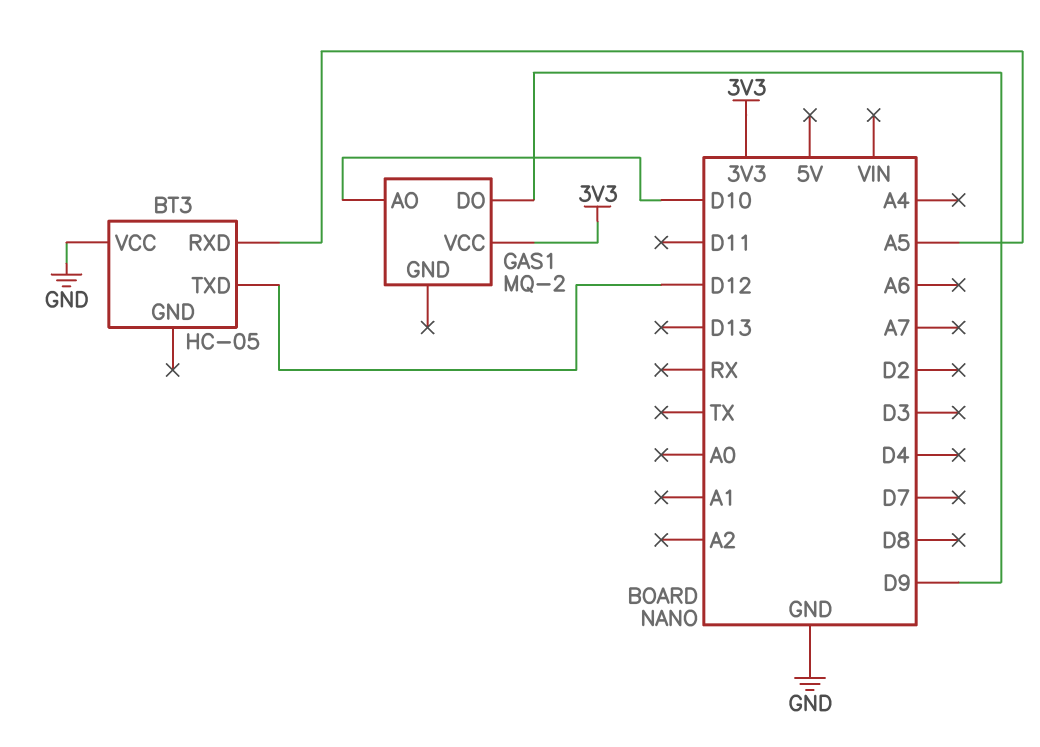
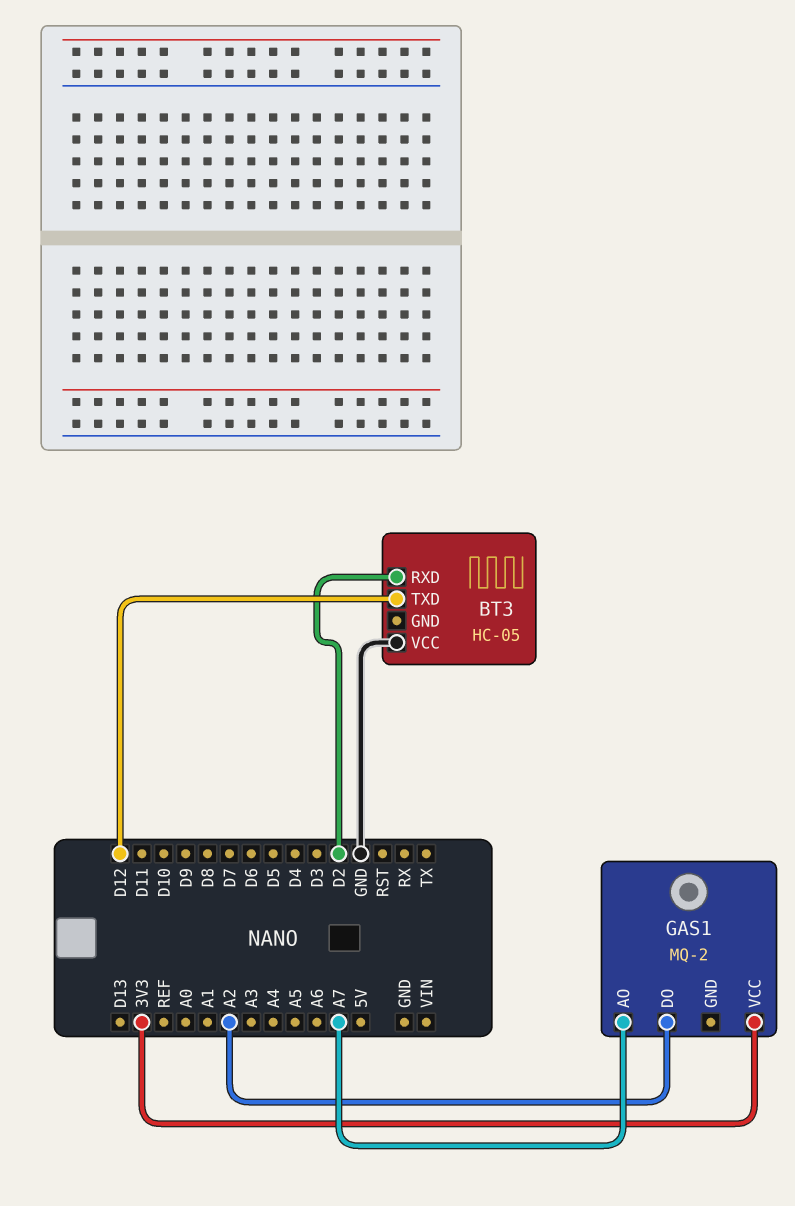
BT3 pin RXD: A5 -> D2
GAS1 pin AO: D10 -> A7
GAS1 pin DO: D9 -> A2

